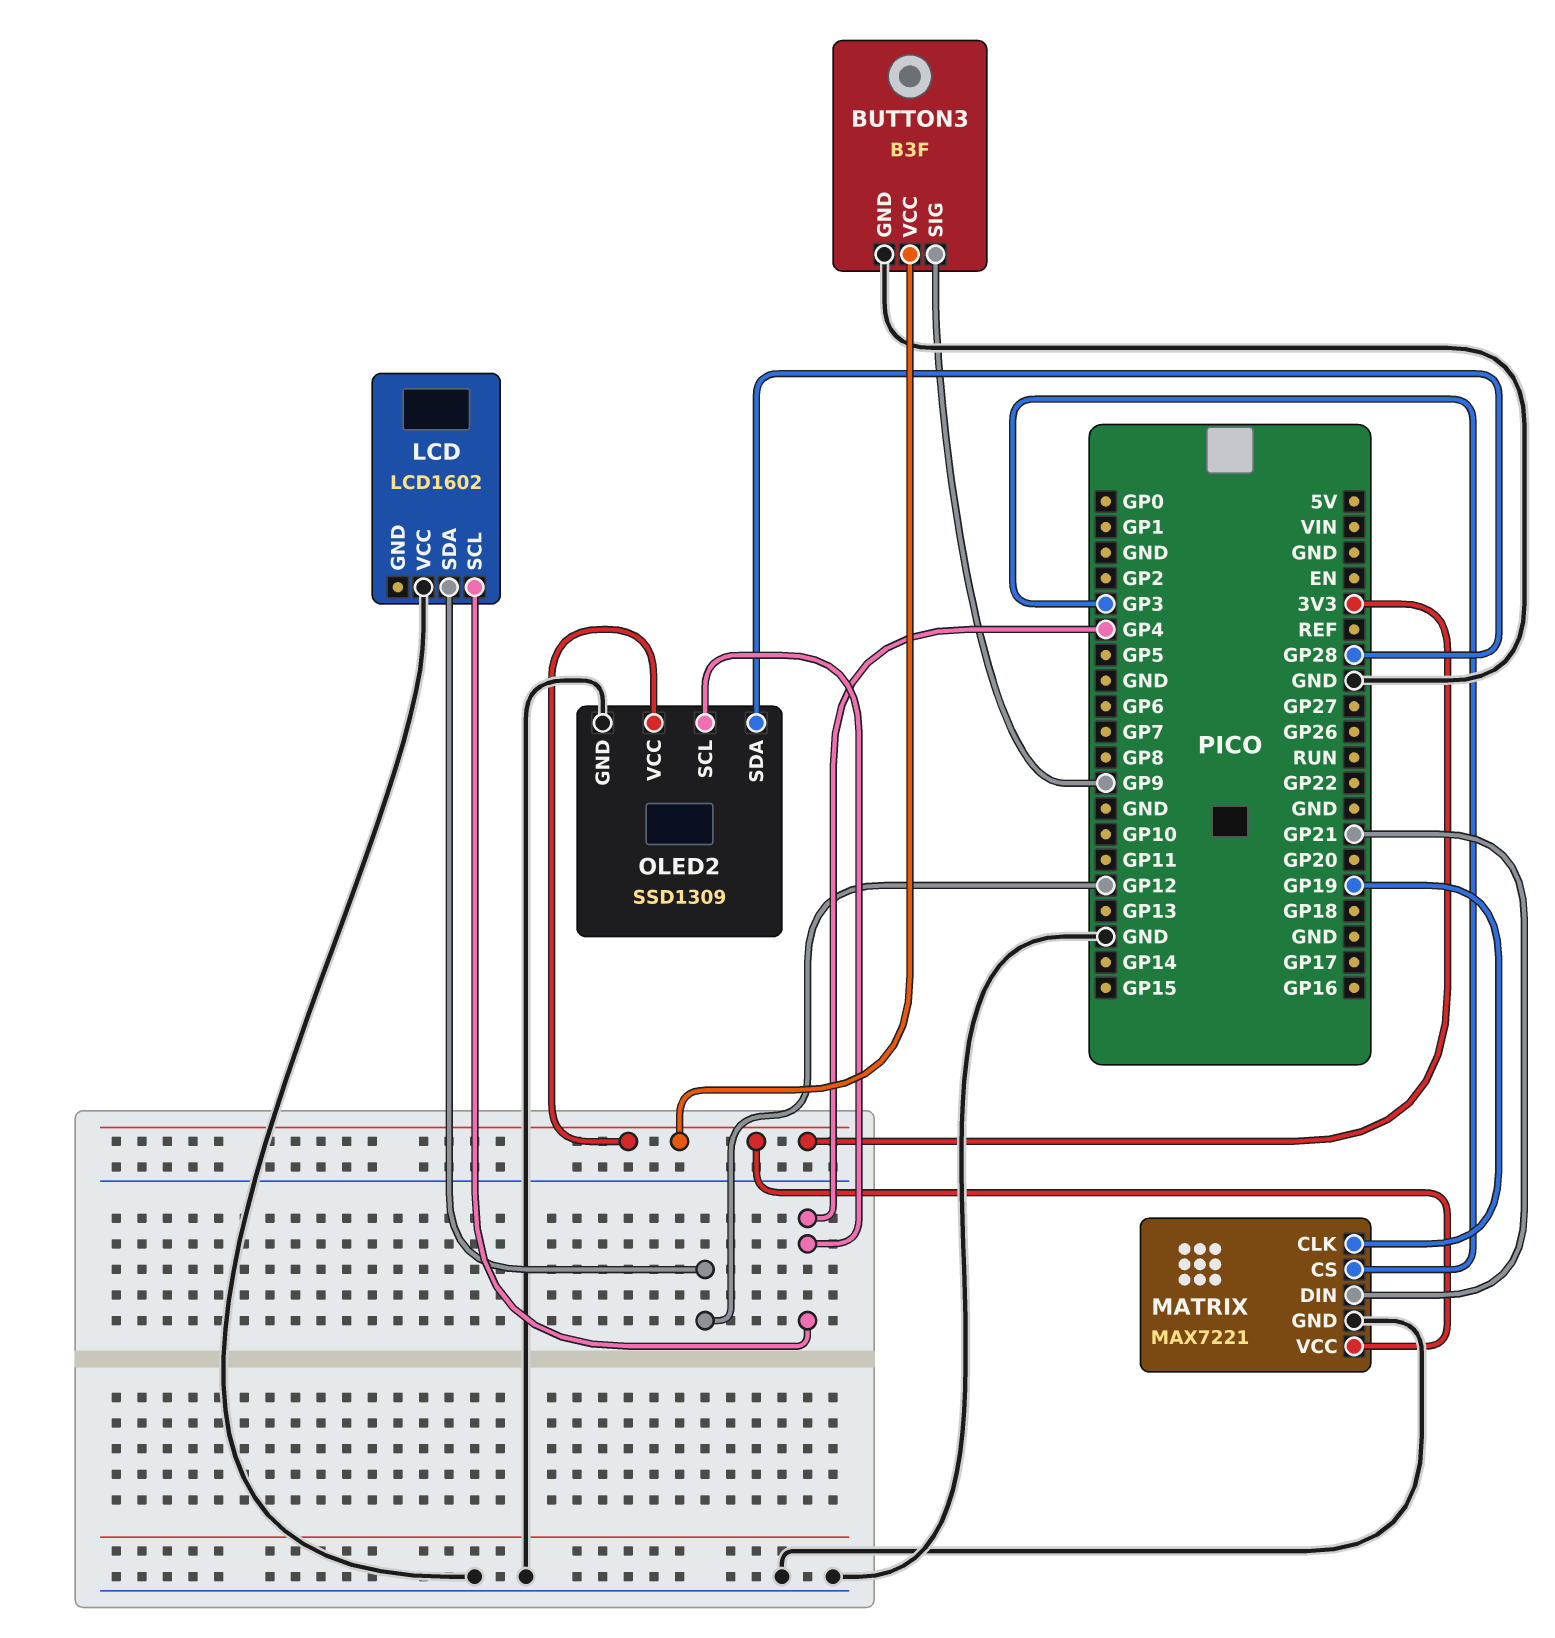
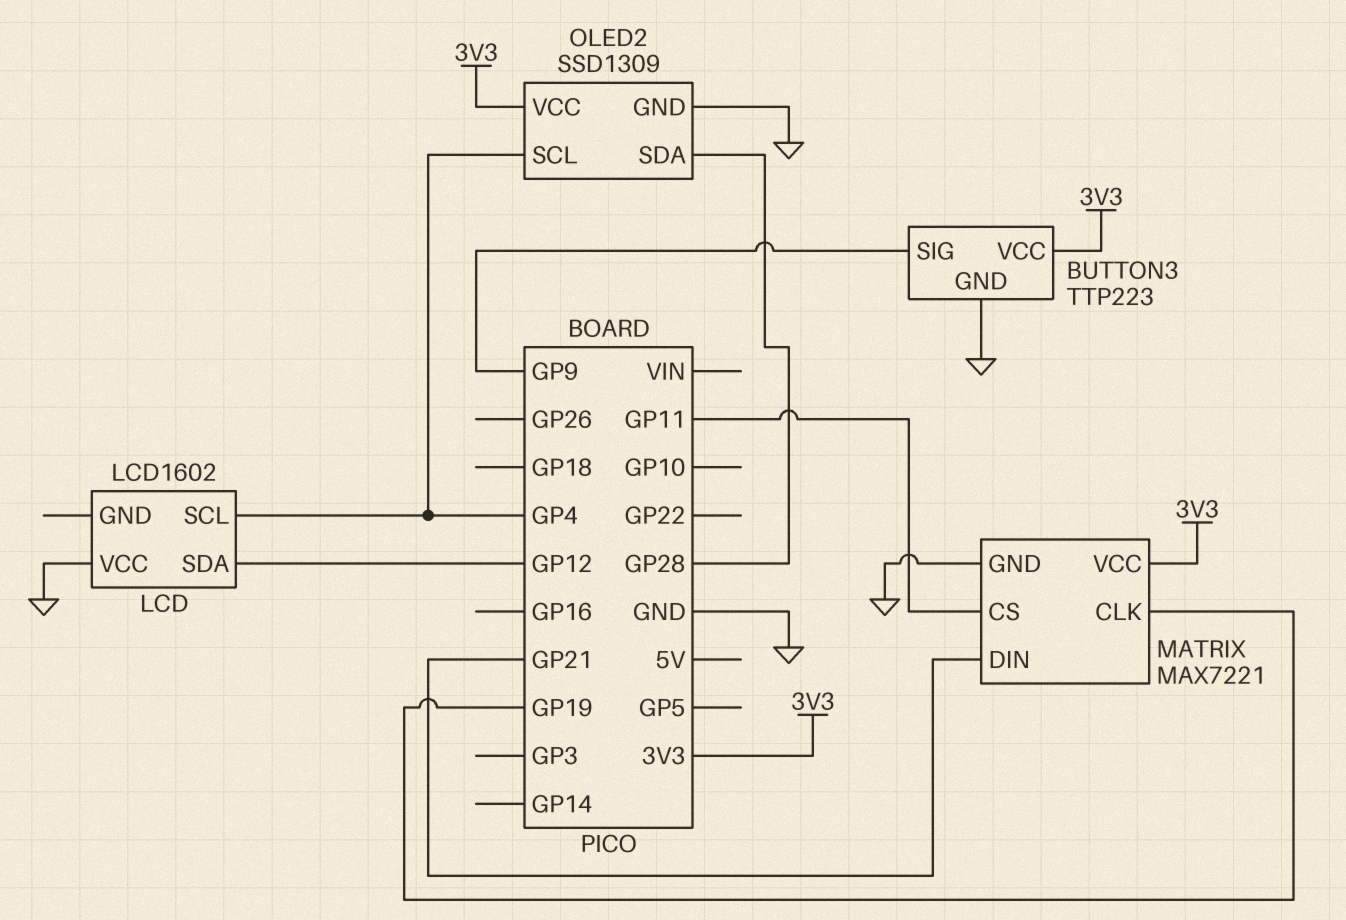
BUTTON3: B3F -> TTP223
MATRIX pin CS: GP3 -> GP11

